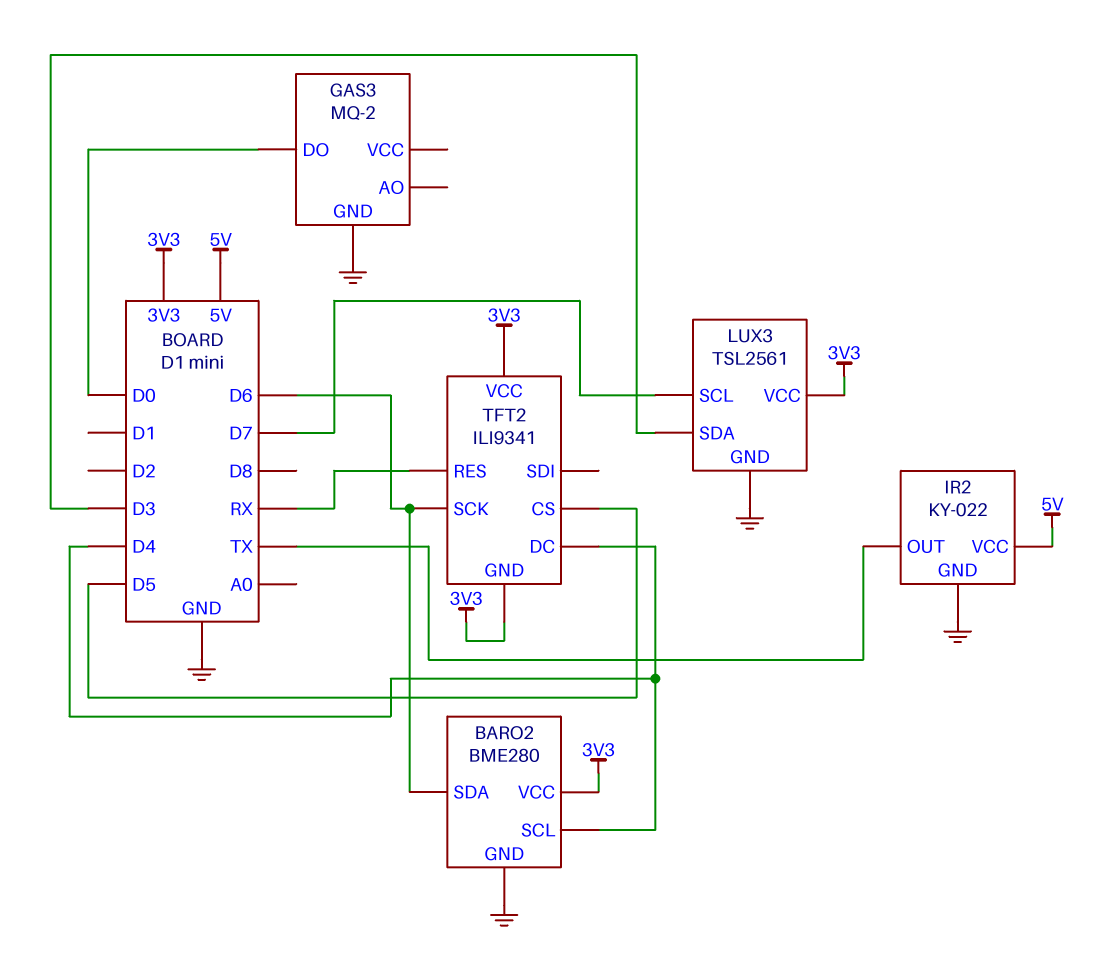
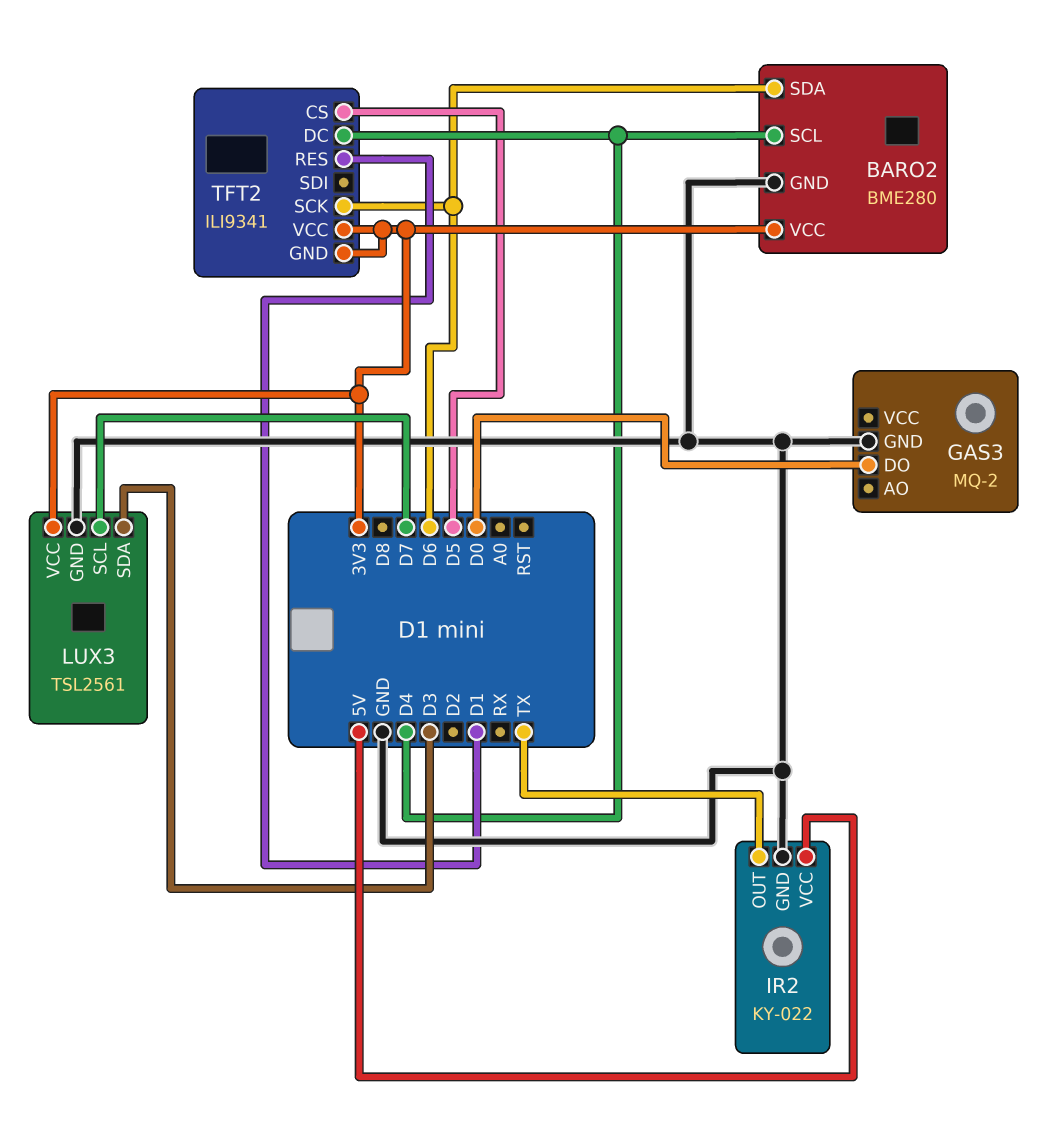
TFT2 pin RES: RX -> D1

